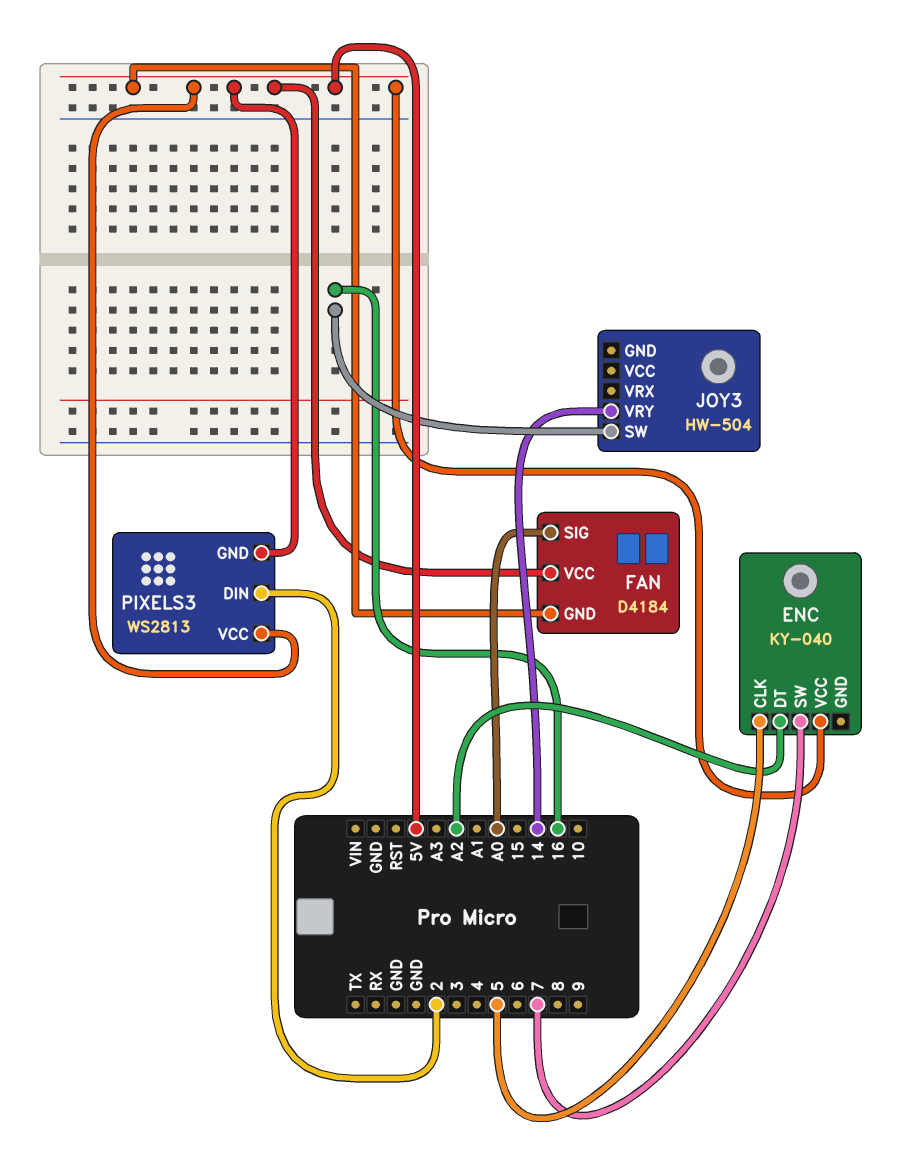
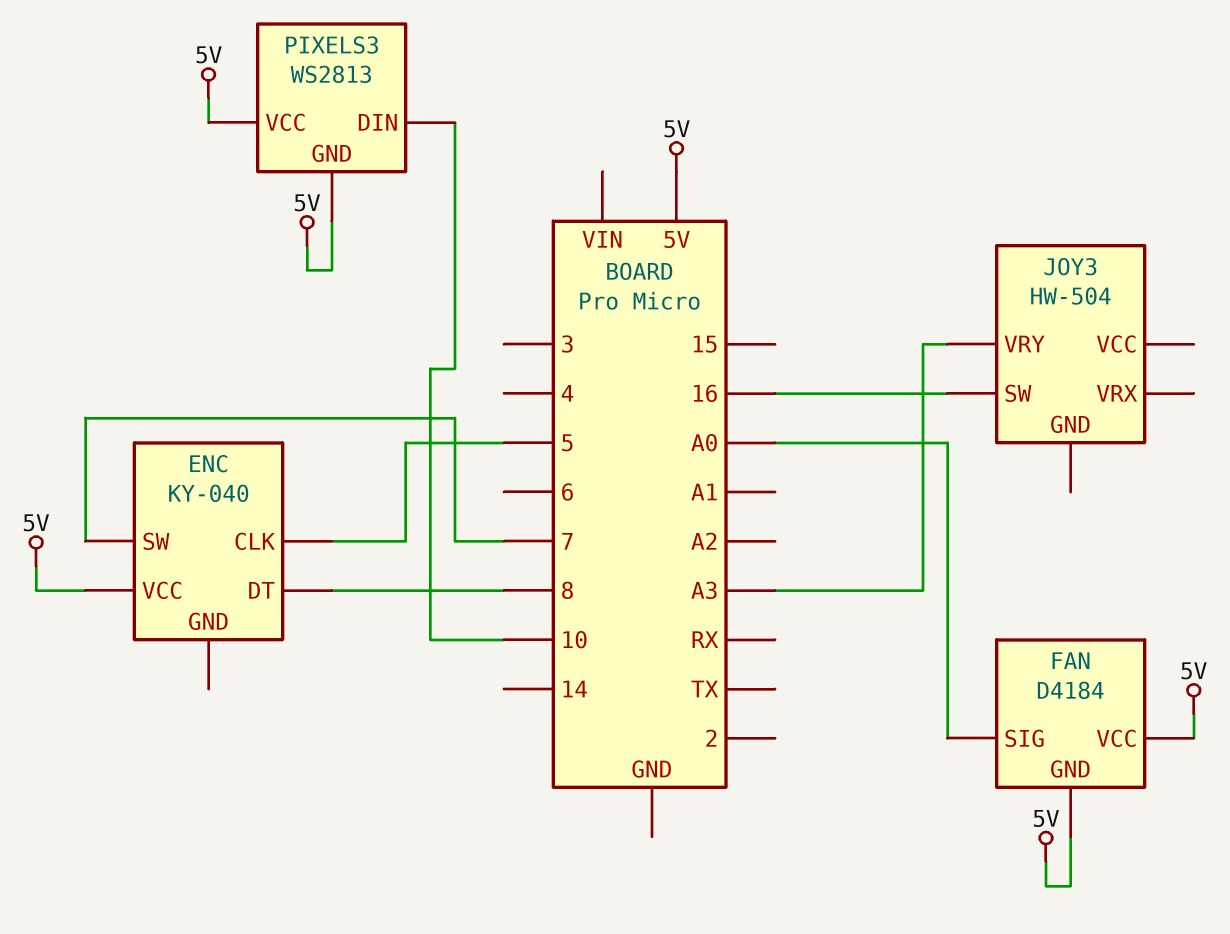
ENC pin DT: A2 -> 8
JOY3 pin VRY: 14 -> A3
PIXELS3 pin DIN: 2 -> 10

